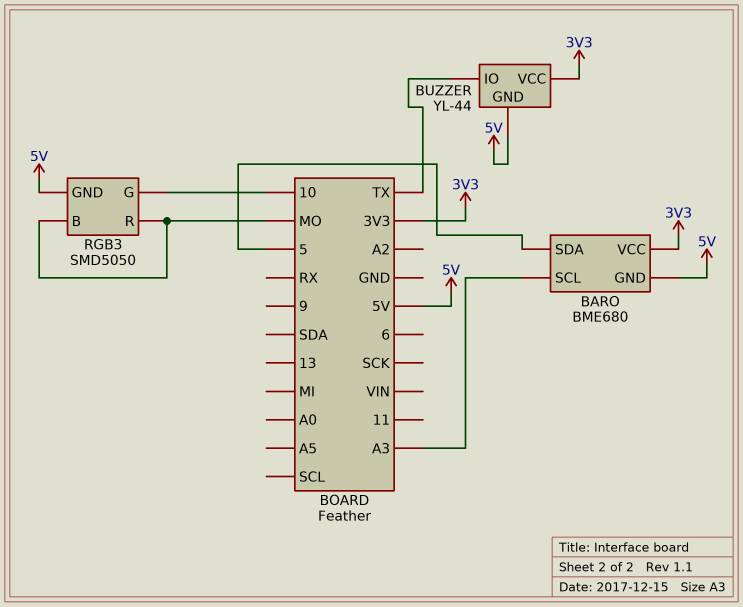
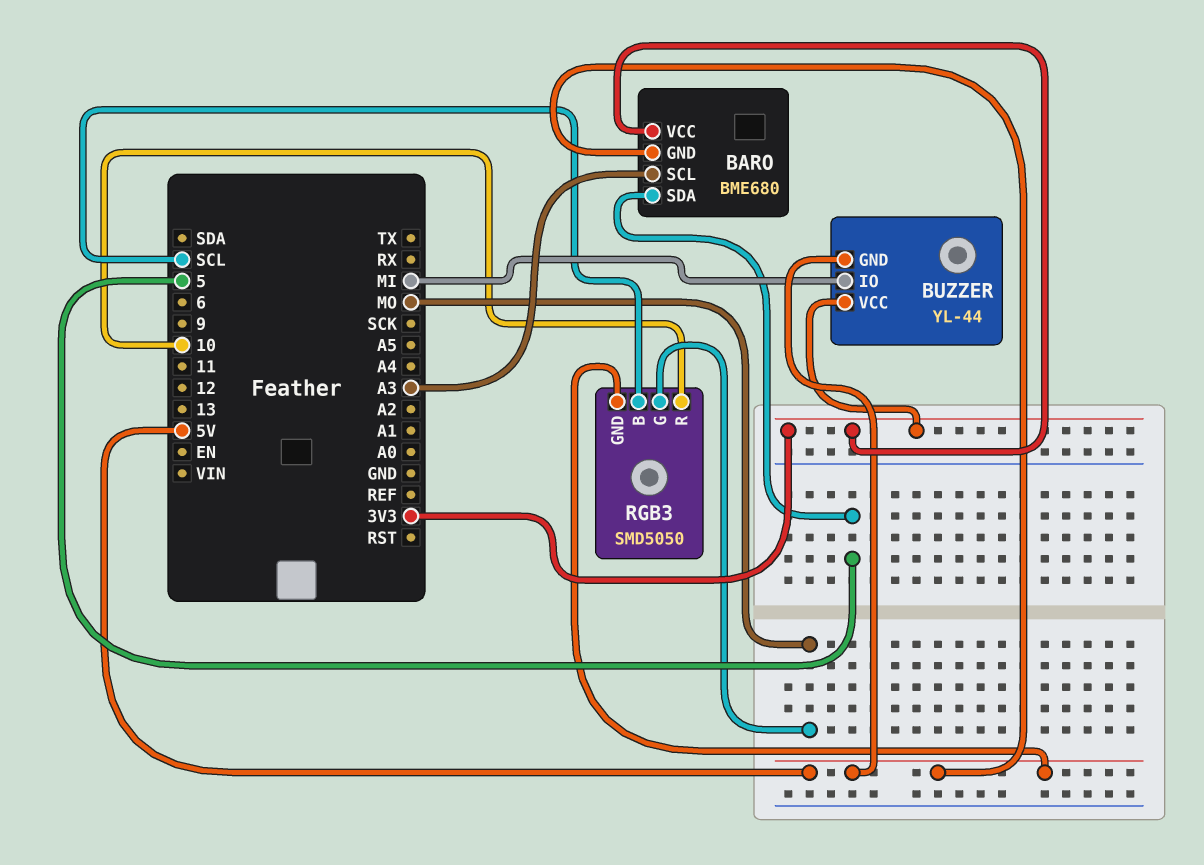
BUZZER pin IO: TX -> MI
RGB3 pin B: MO -> SCL
RGB3 pin G: 10 -> MO
RGB3 pin R: MO -> 10

